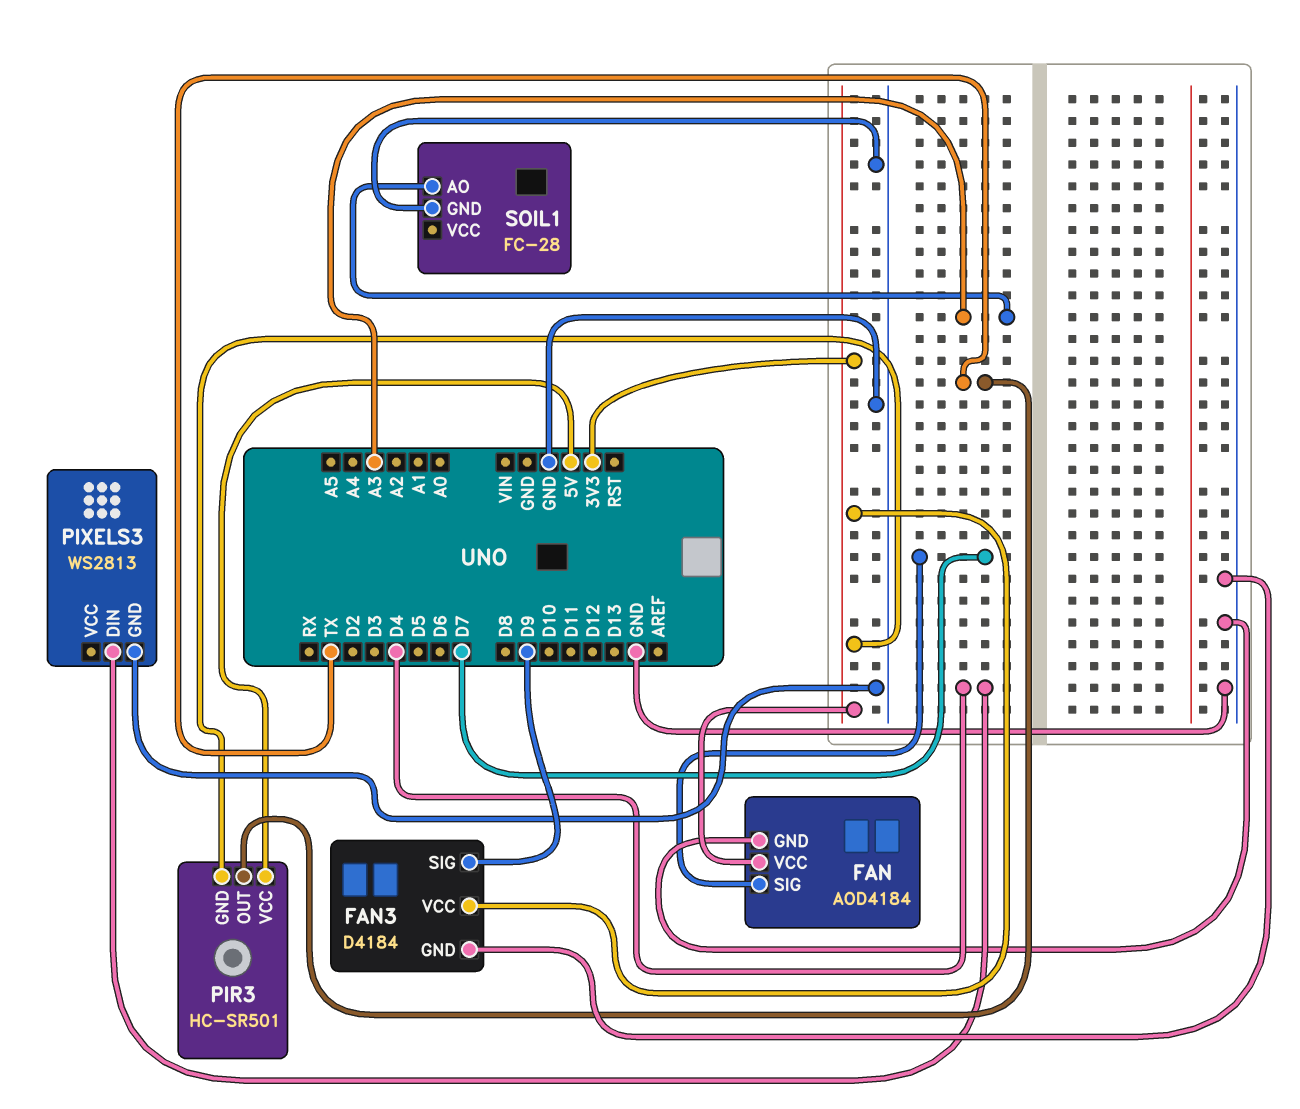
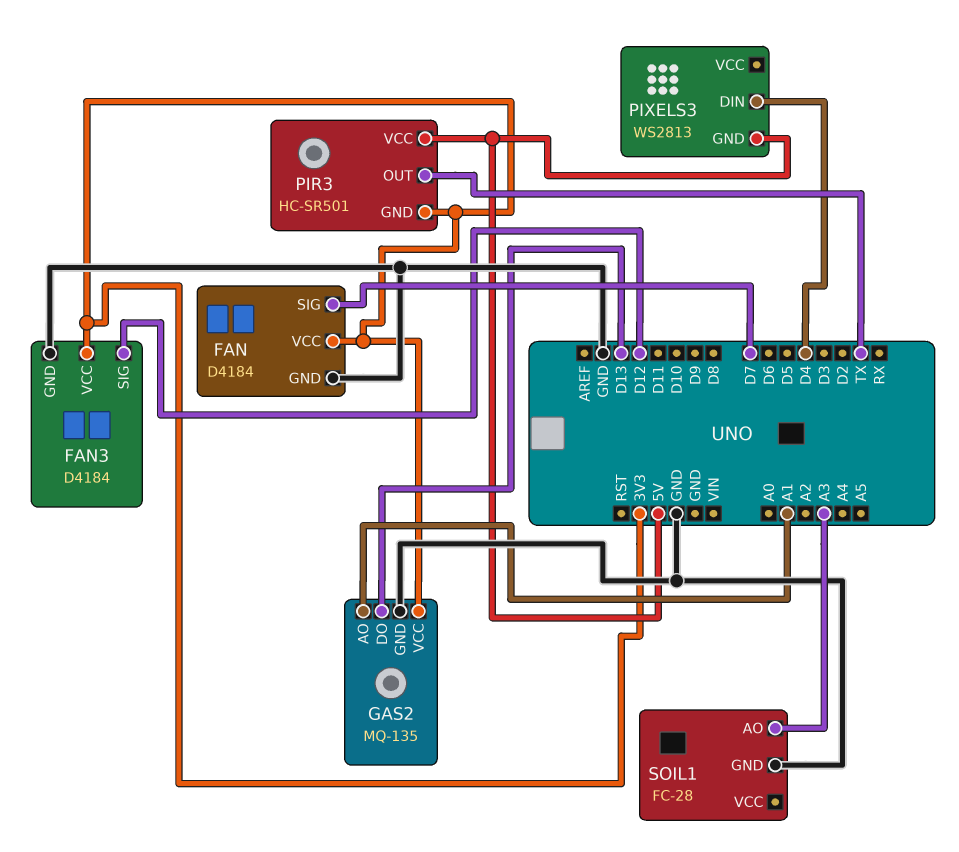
FAN: AOD4184 -> D4184
FAN3 pin SIG: D9 -> D12
GAS2: none -> MQ-135
GAS2 pin AO: none -> A1
GAS2 pin DO: none -> D13
GAS2 pin GND: none -> GND
GAS2 pin VCC: none -> 3V3
PIXELS3 pin GND: GND -> 5V

